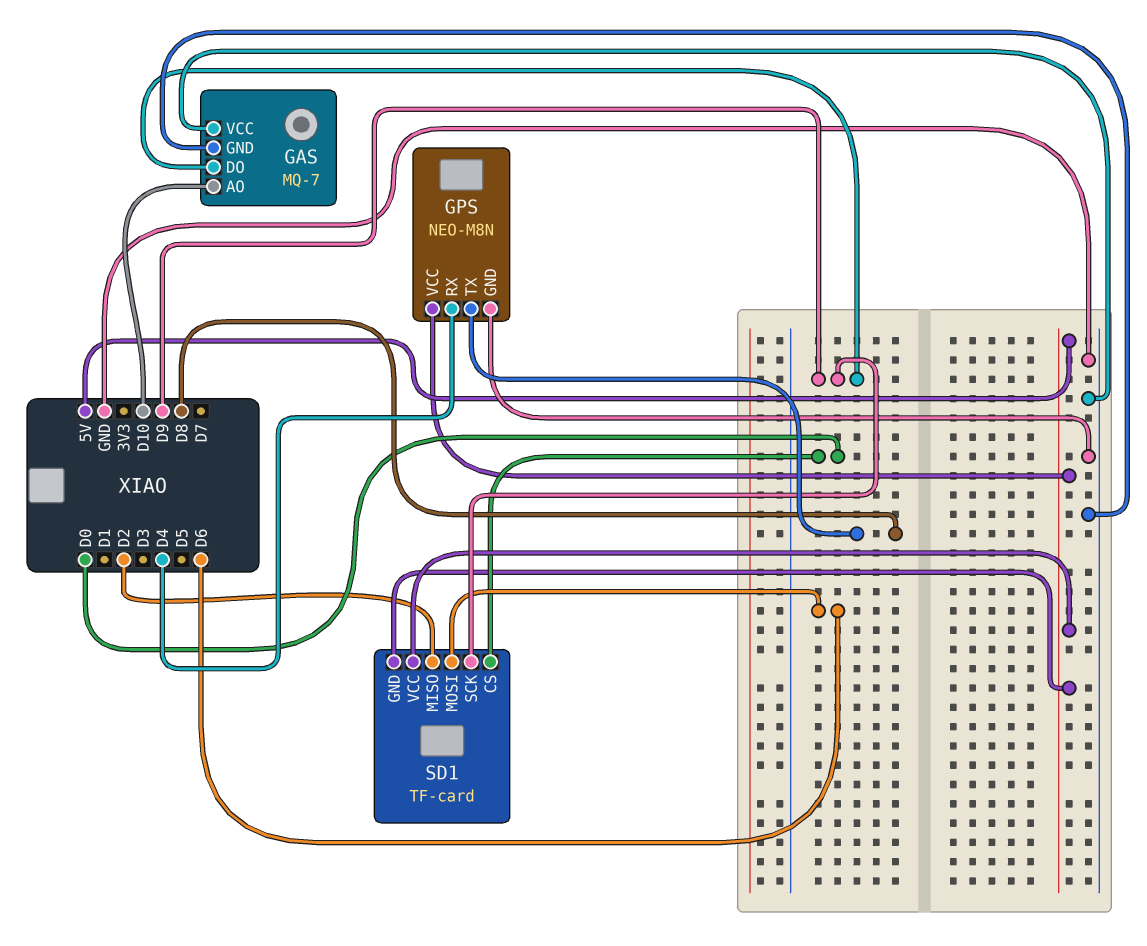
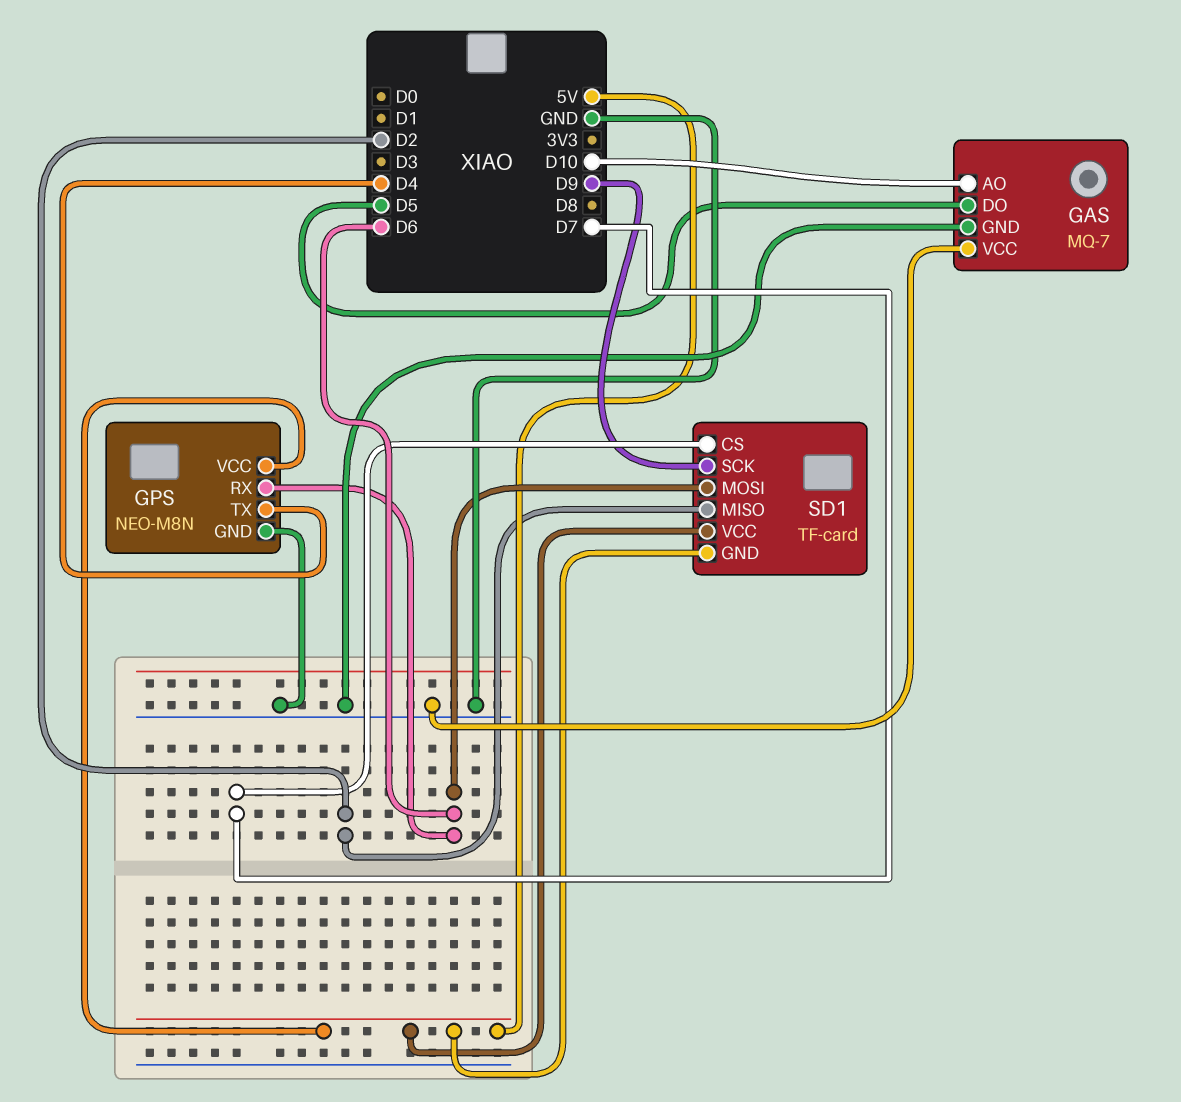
GAS pin DO: D9 -> D5
GPS pin RX: D4 -> D6
GPS pin TX: D8 -> D4
SD1 pin CS: D0 -> D7

